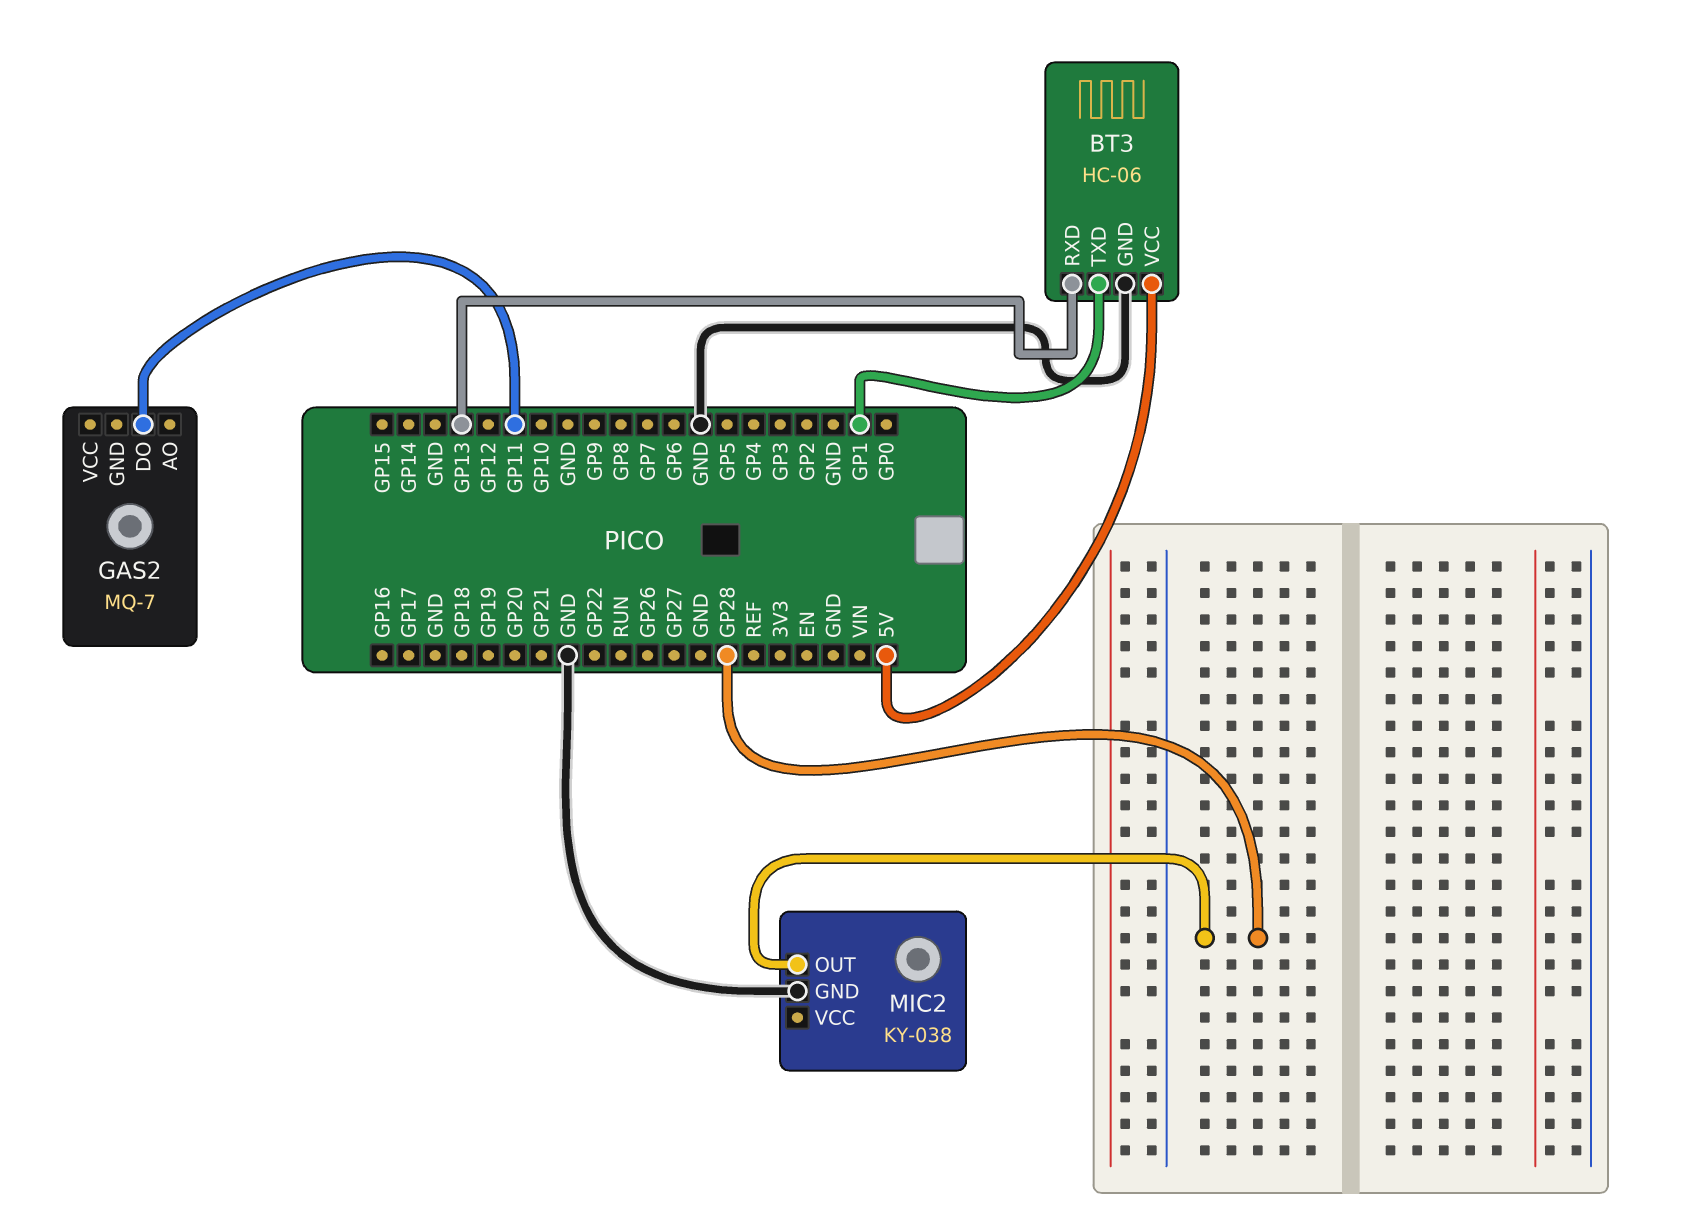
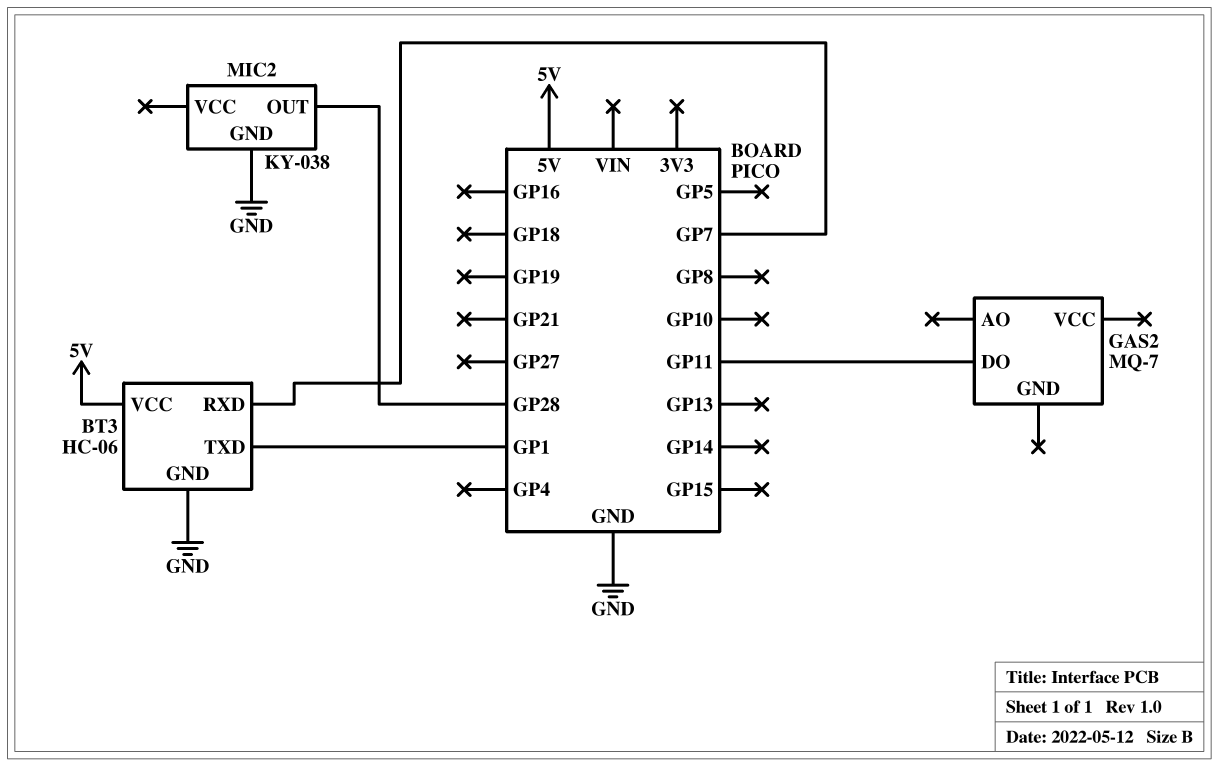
BT3 pin RXD: GP13 -> GP7

